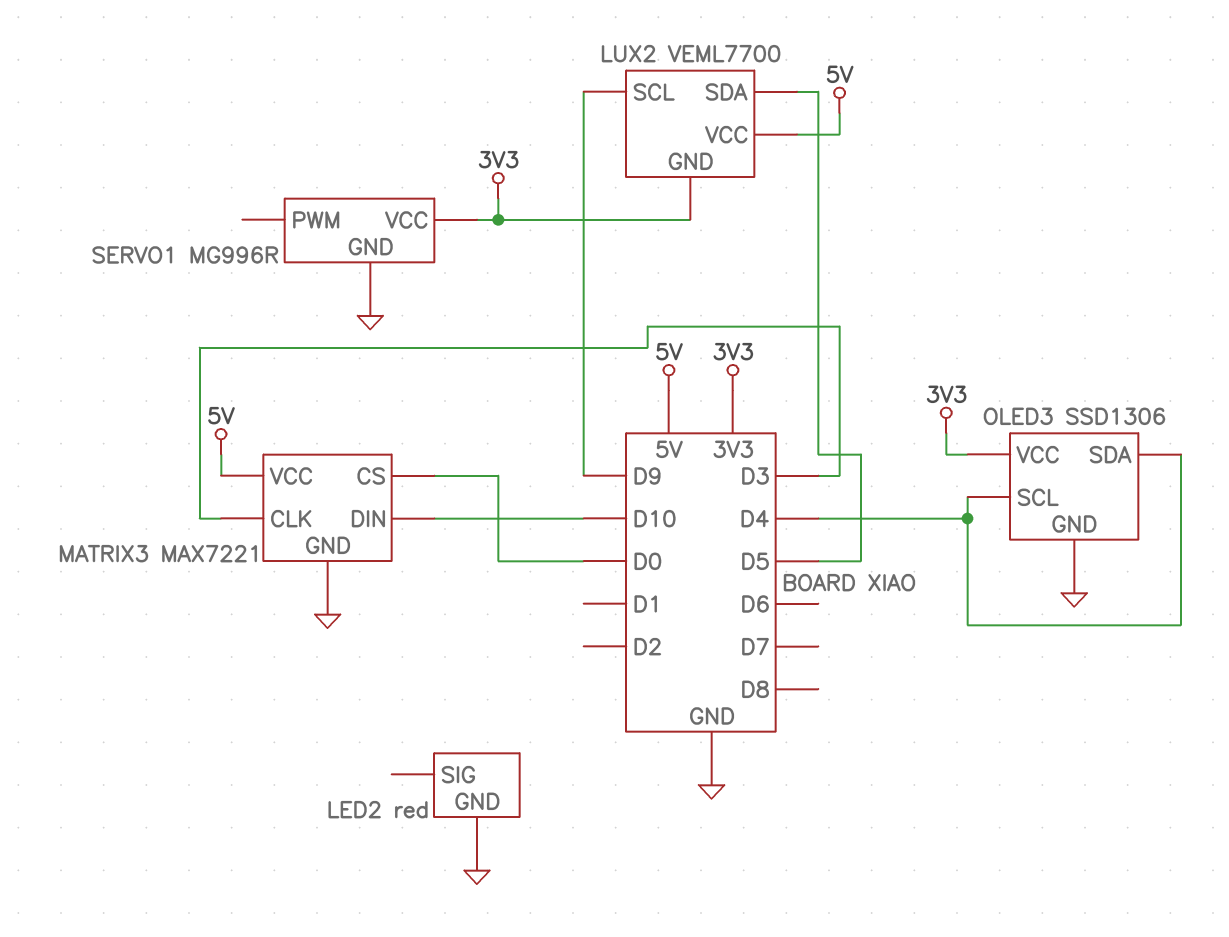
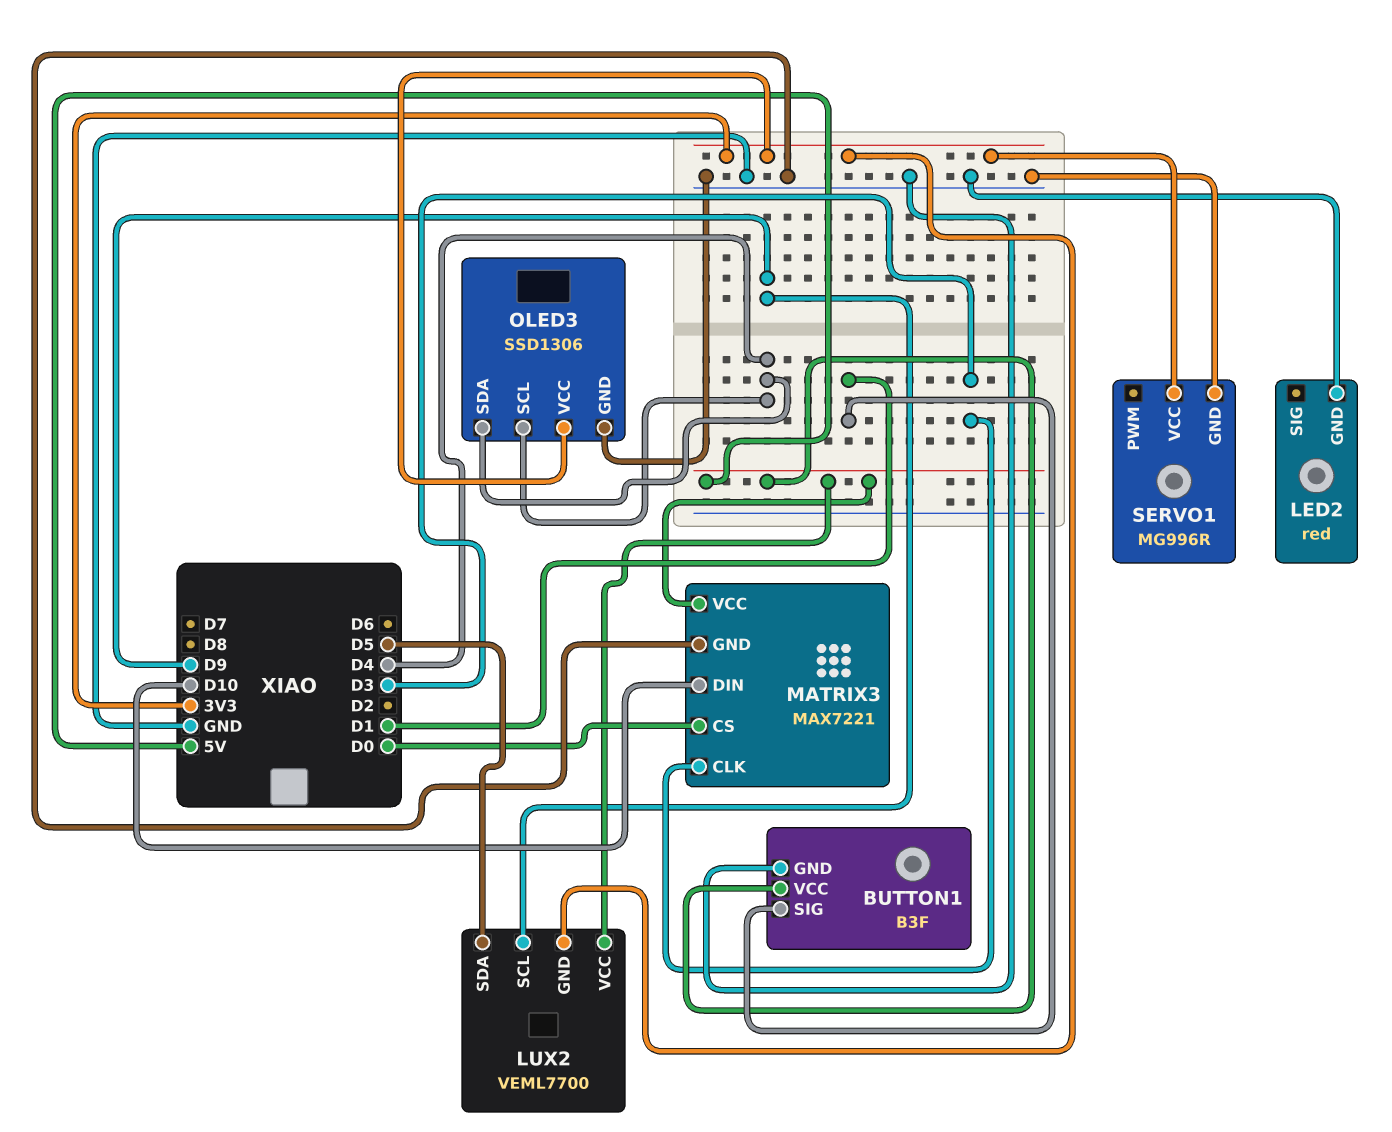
BUTTON1: none -> B3F
BUTTON1 pin GND: none -> GND
BUTTON1 pin SIG: none -> D1
BUTTON1 pin VCC: none -> 5V

